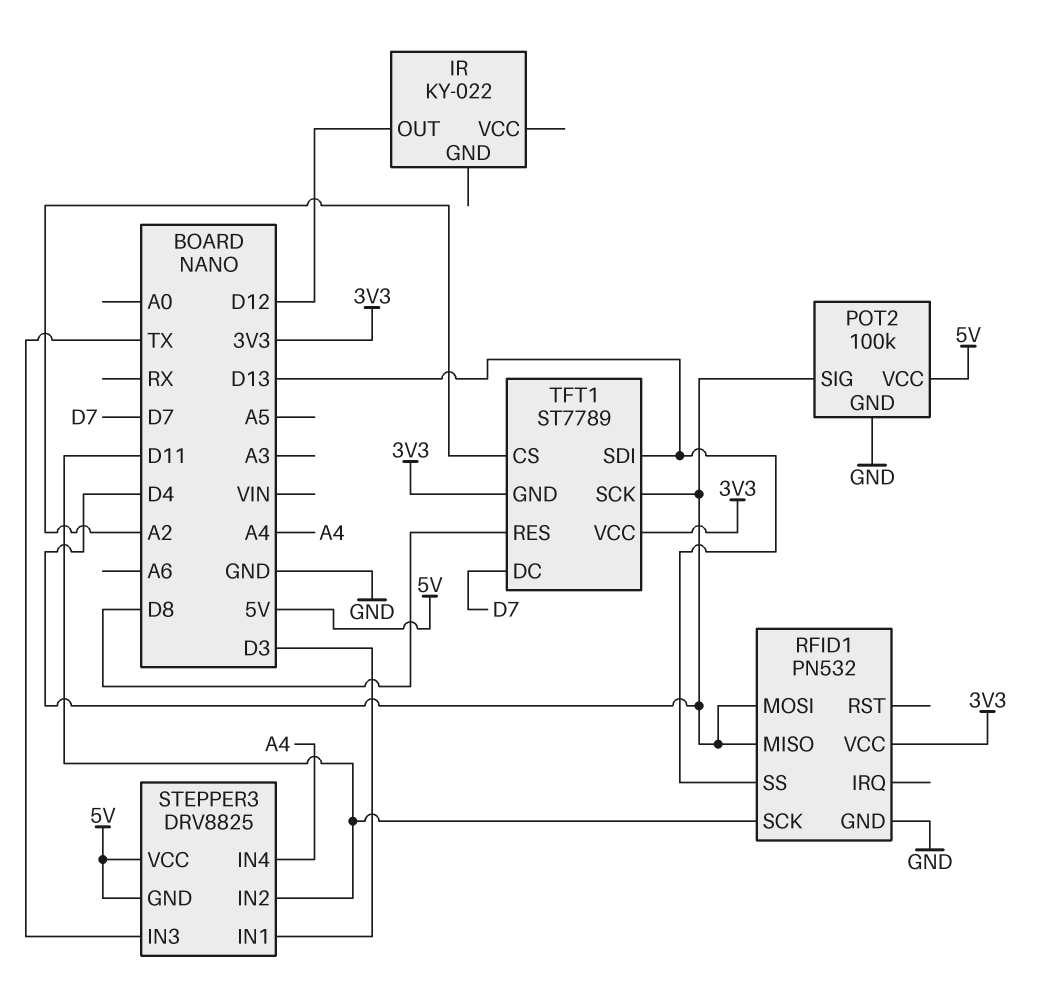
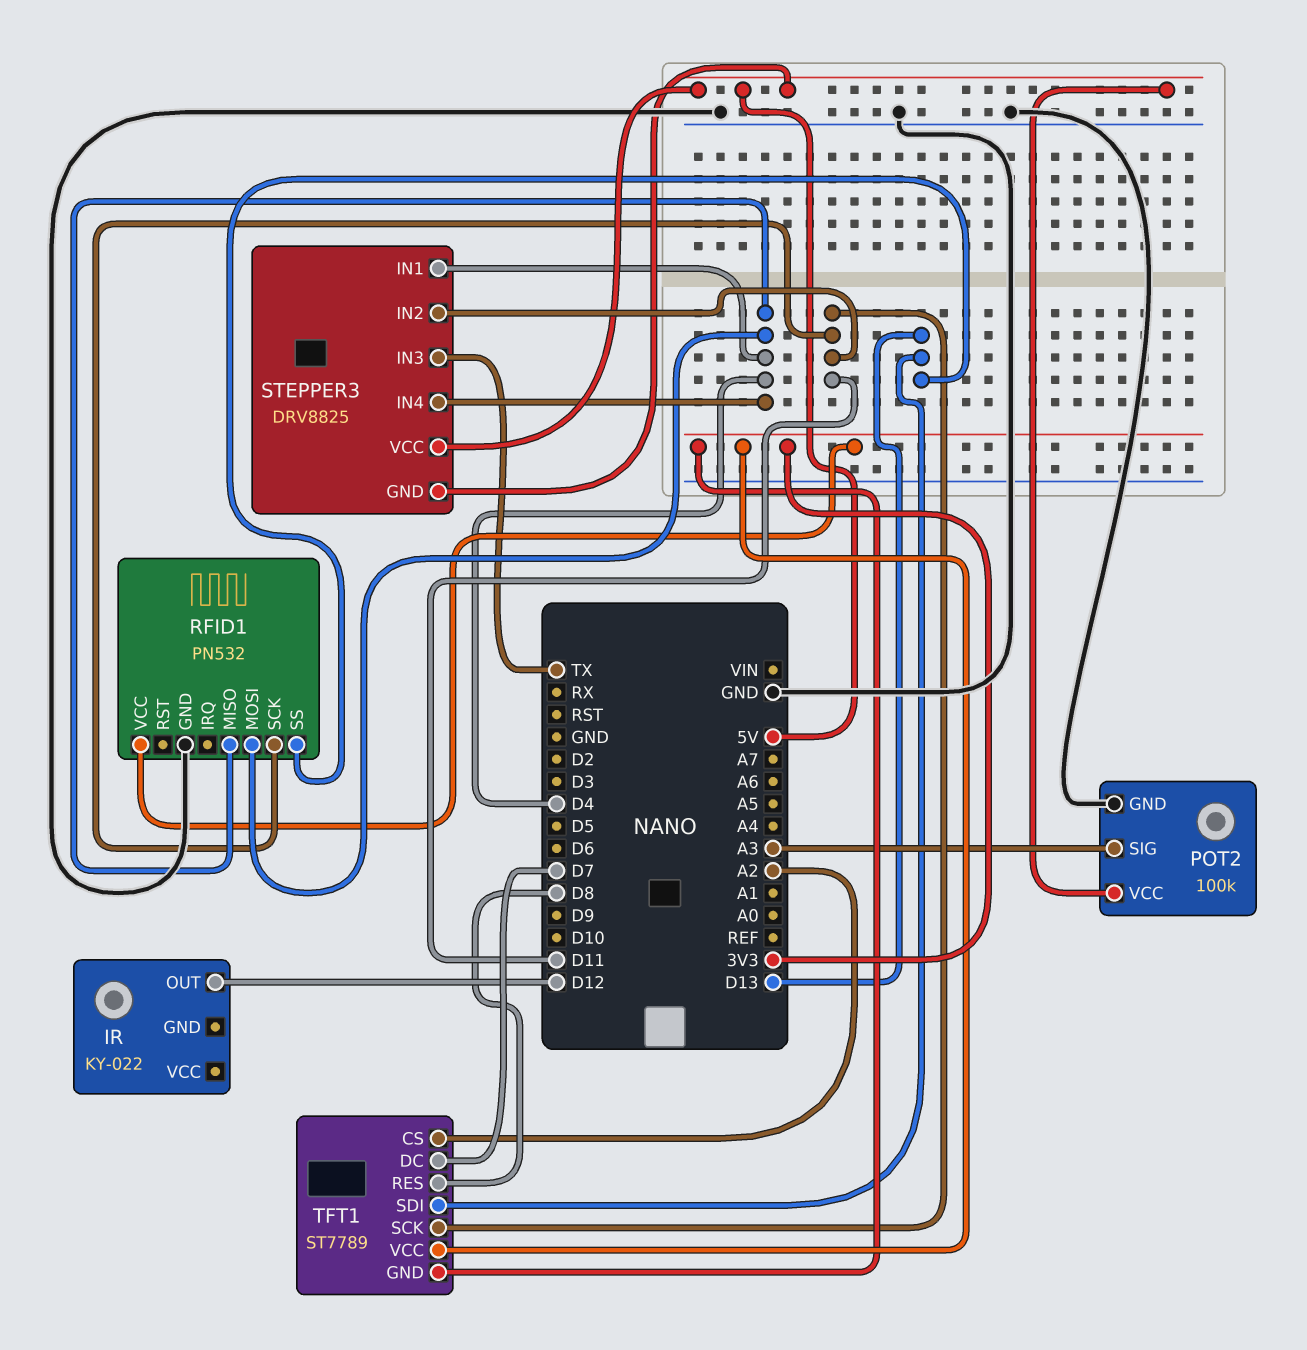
POT2 pin SIG: D4 -> A3
STEPPER3 pin IN1: D3 -> D4
STEPPER3 pin IN4: A4 -> D4
TFT1 pin SCK: D4 -> D11

